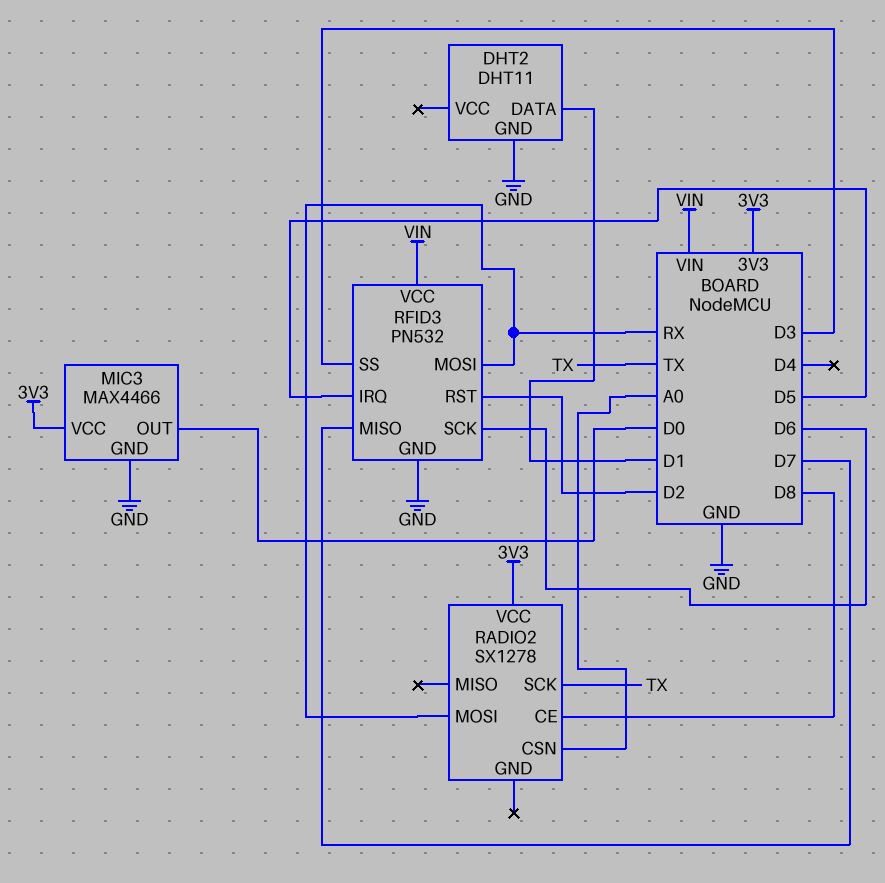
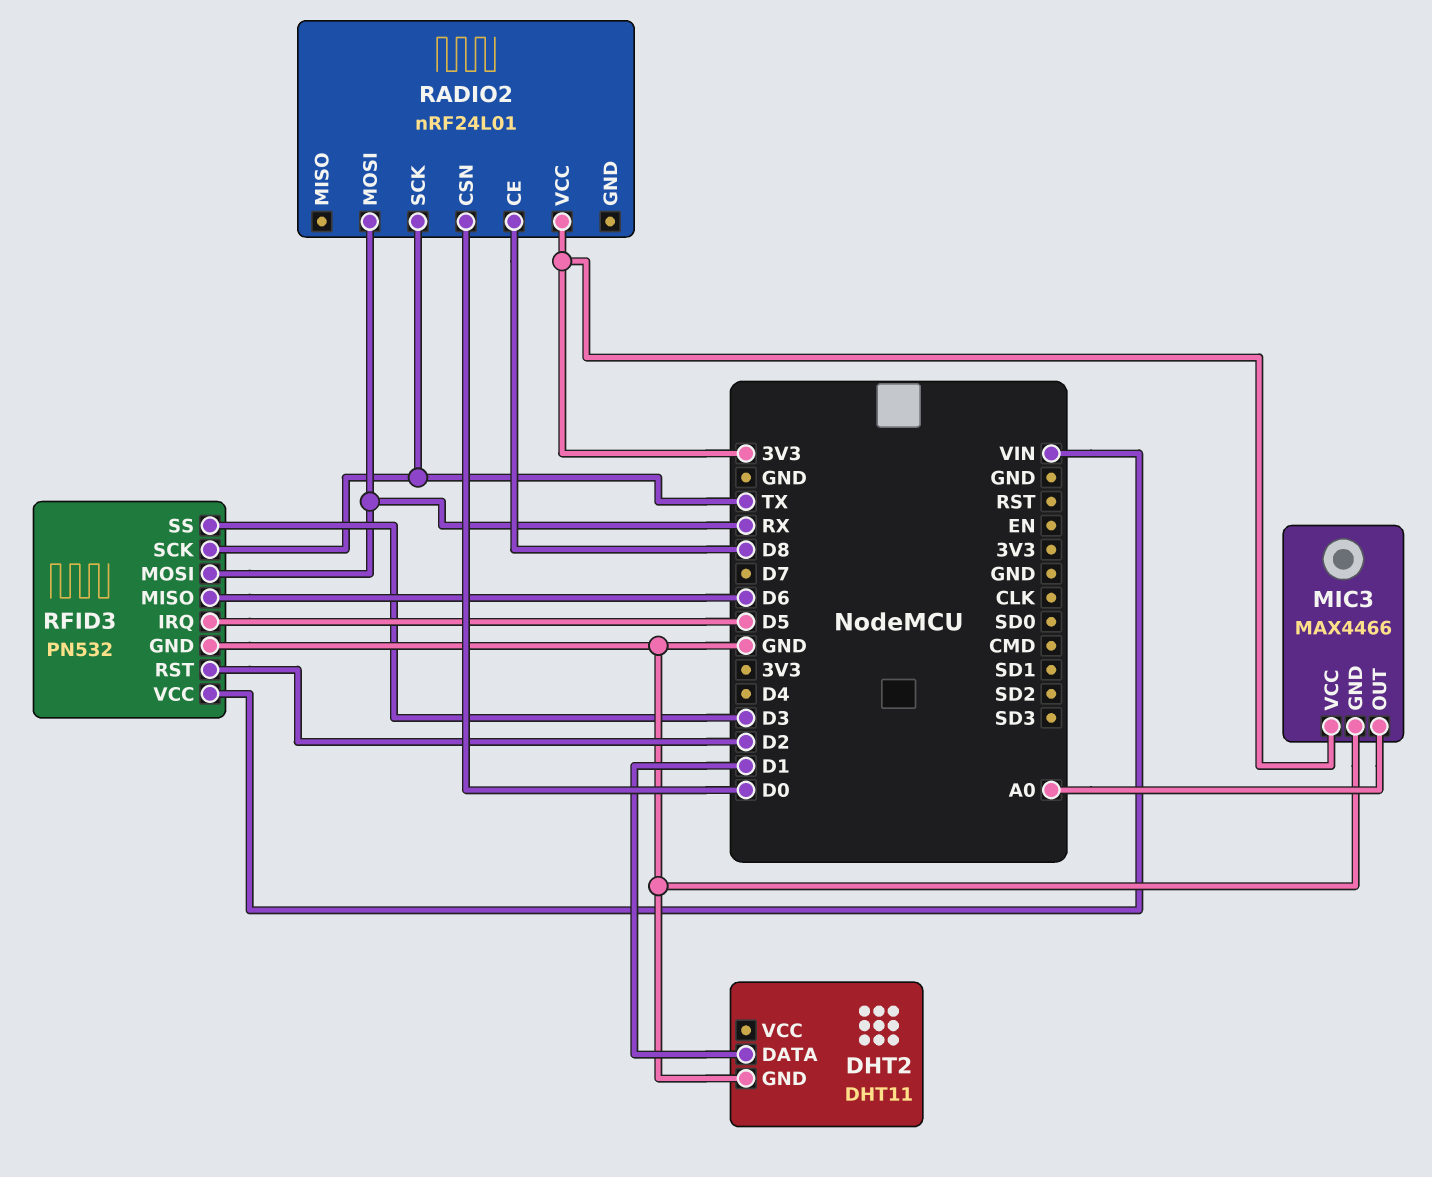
MIC3 pin OUT: D0 -> A0
RADIO2: SX1278 -> nRF24L01
RADIO2 pin CSN: A0 -> D0
RFID3 pin MISO: D7 -> D6
RFID3 pin SCK: D6 -> TX

